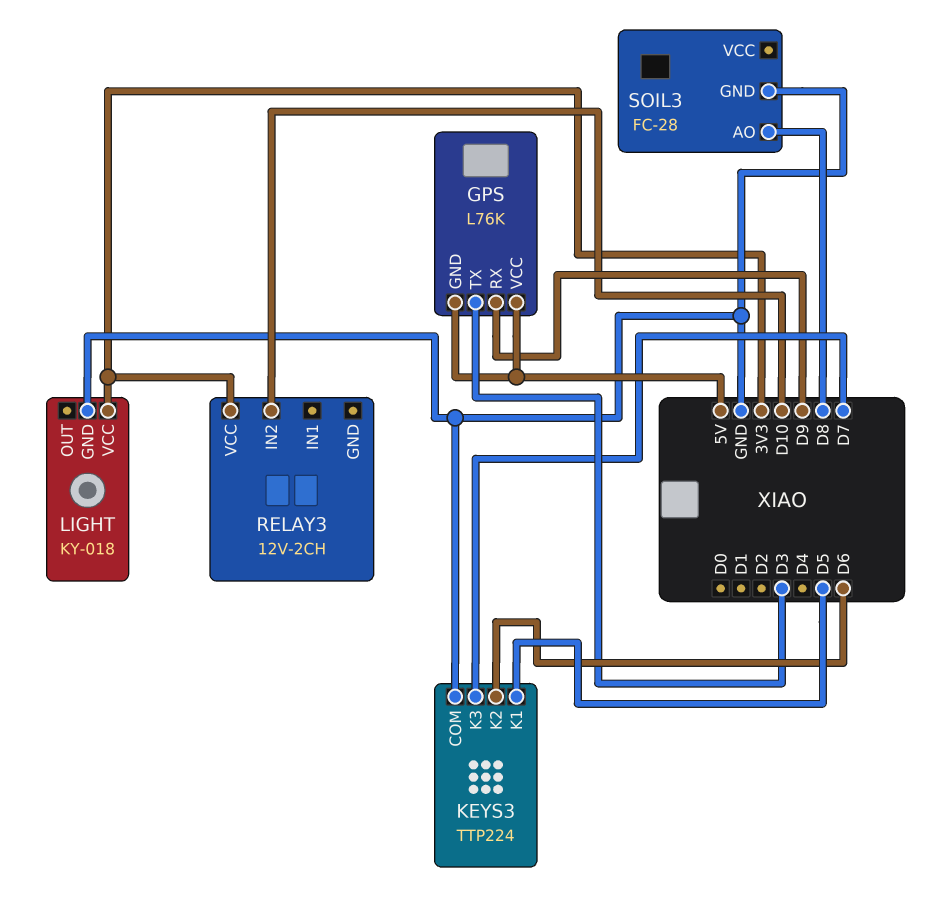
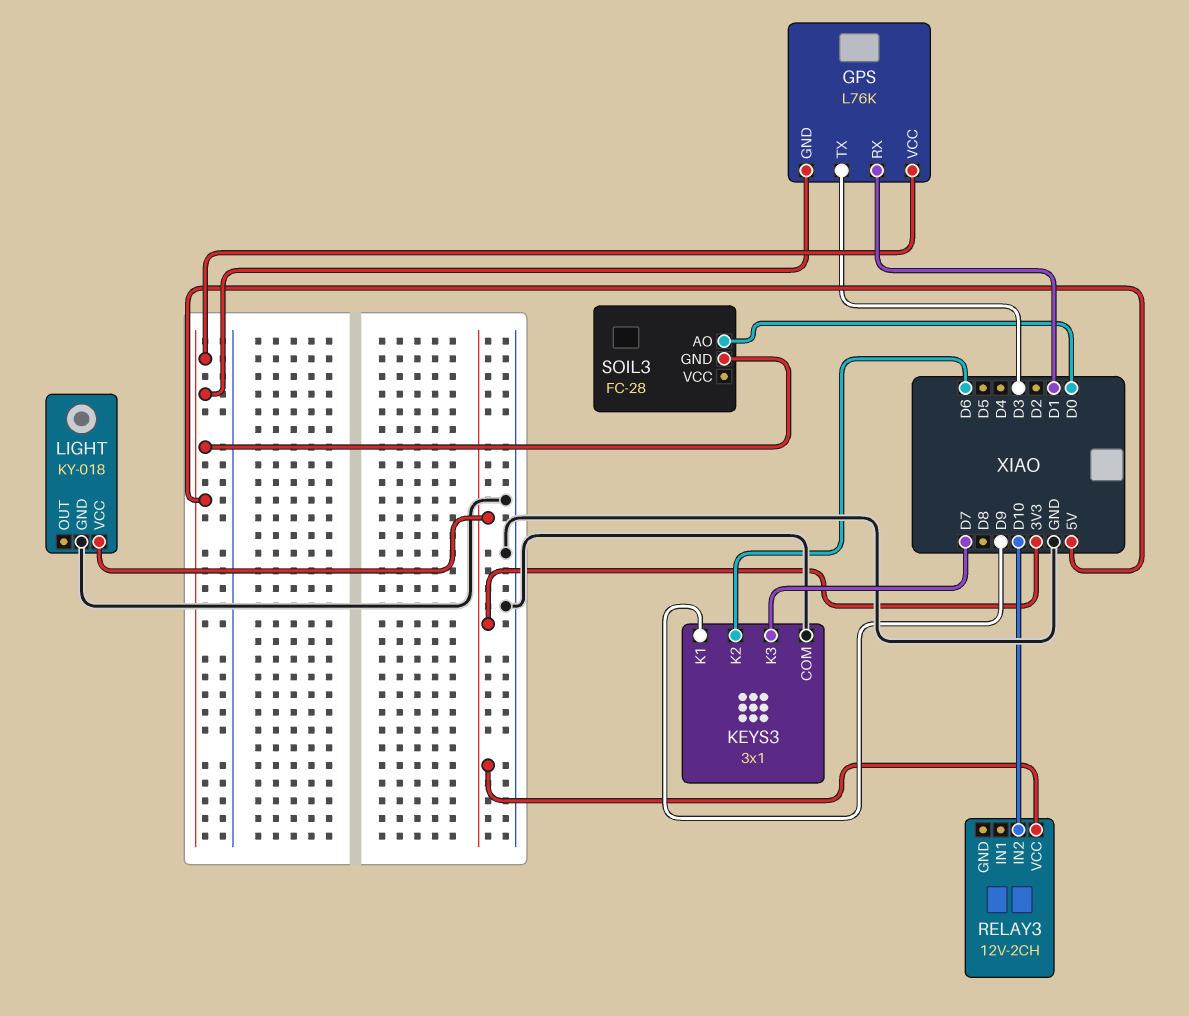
GPS pin RX: D9 -> D1
KEYS3: TTP224 -> 3x1
KEYS3 pin K1: D5 -> D9
SOIL3 pin AO: D8 -> D0
SOIL3 pin GND: GND -> 5V

